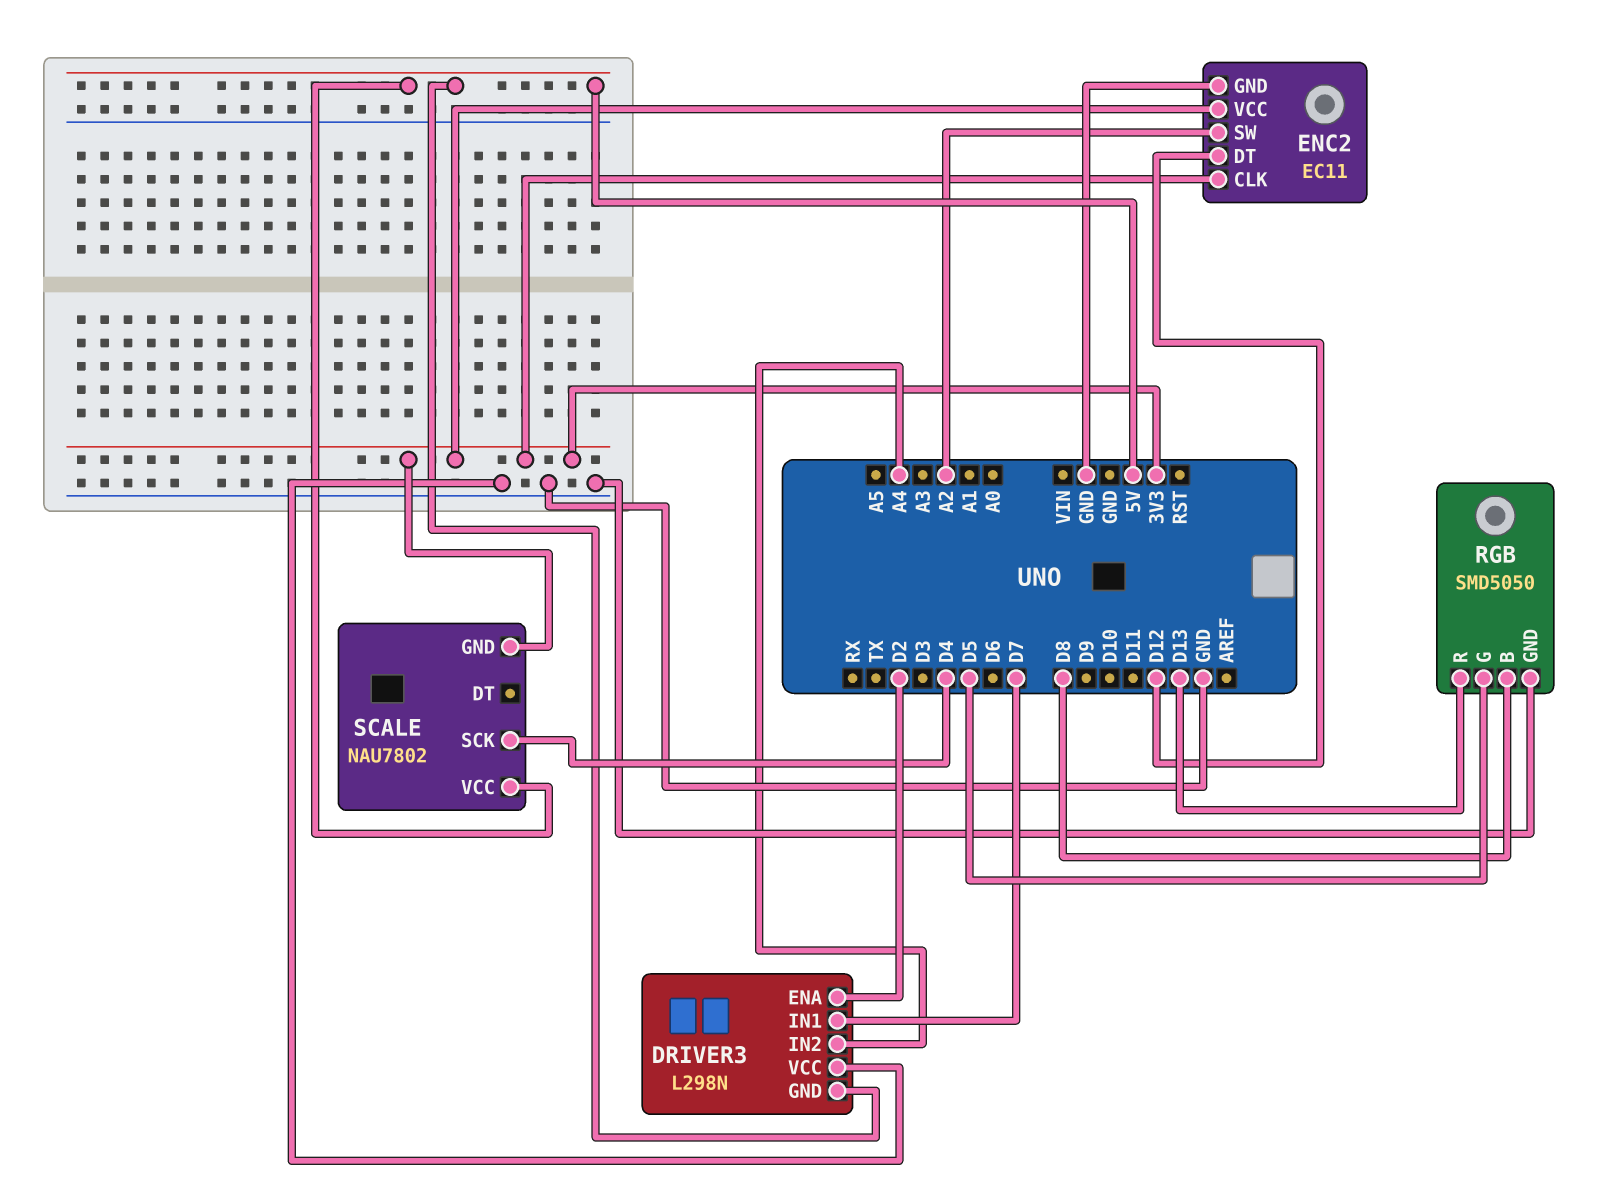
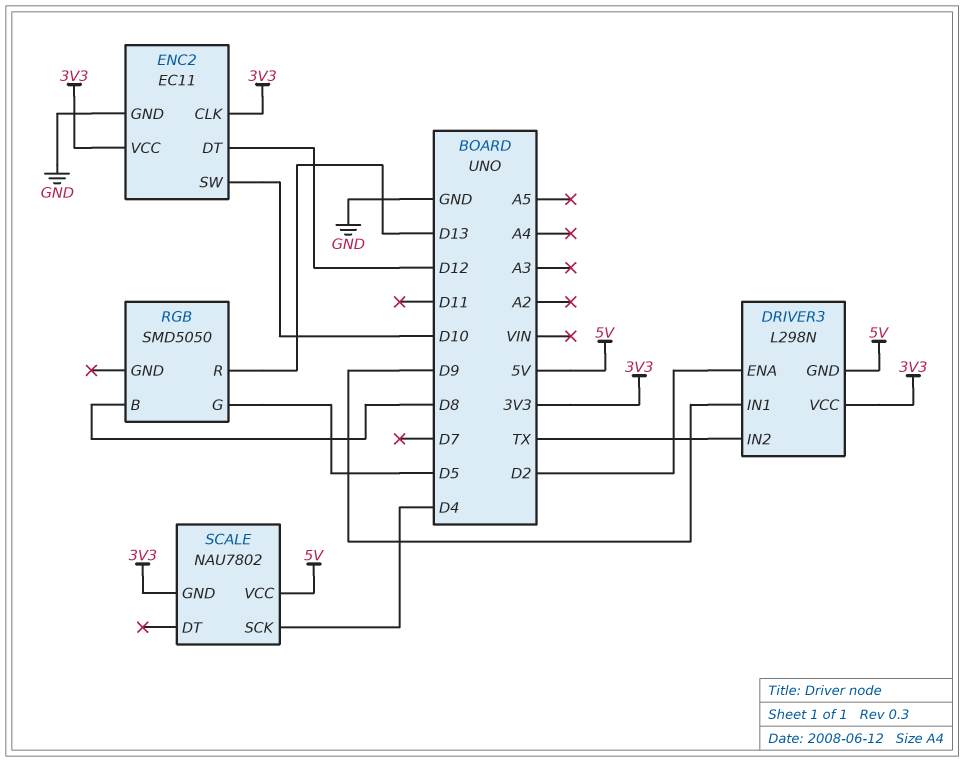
DRIVER3 pin IN1: D7 -> D9
DRIVER3 pin IN2: A4 -> TX
DRIVER3 pin VCC: GND -> 3V3
ENC2 pin SW: A2 -> D10
RGB pin GND: GND -> none

